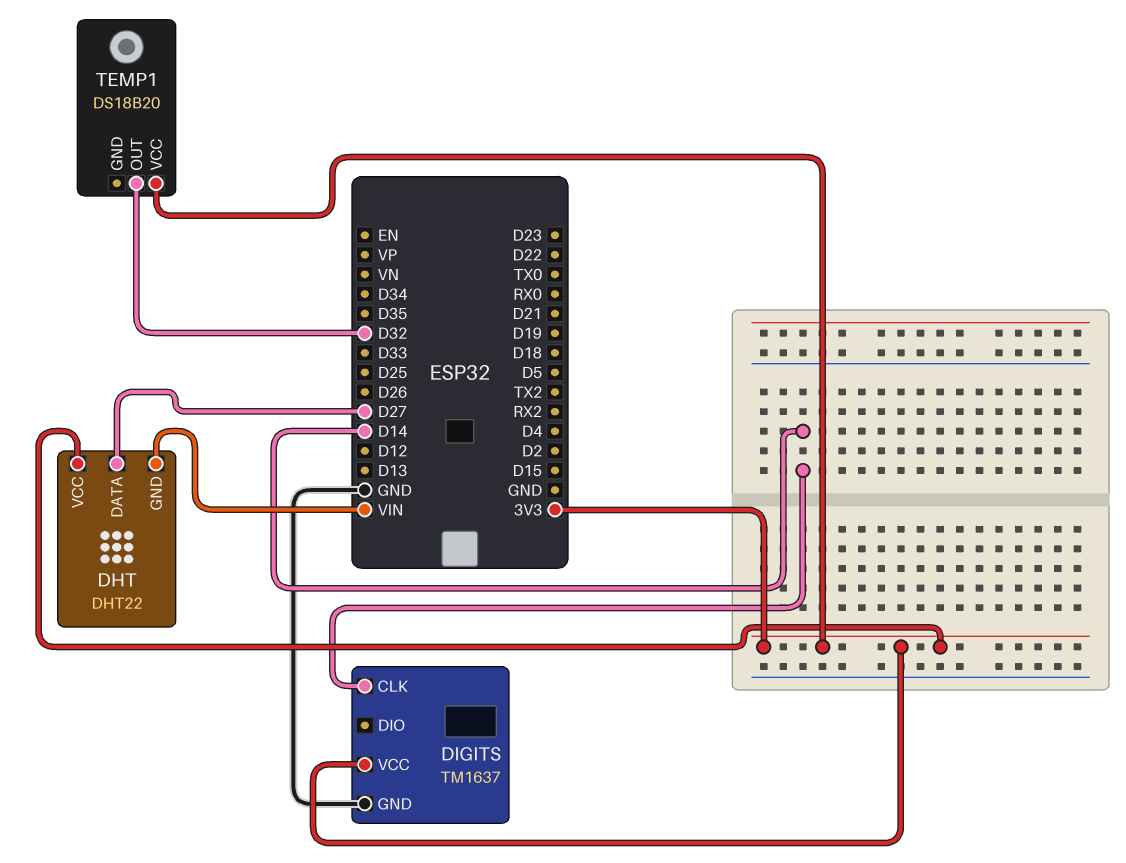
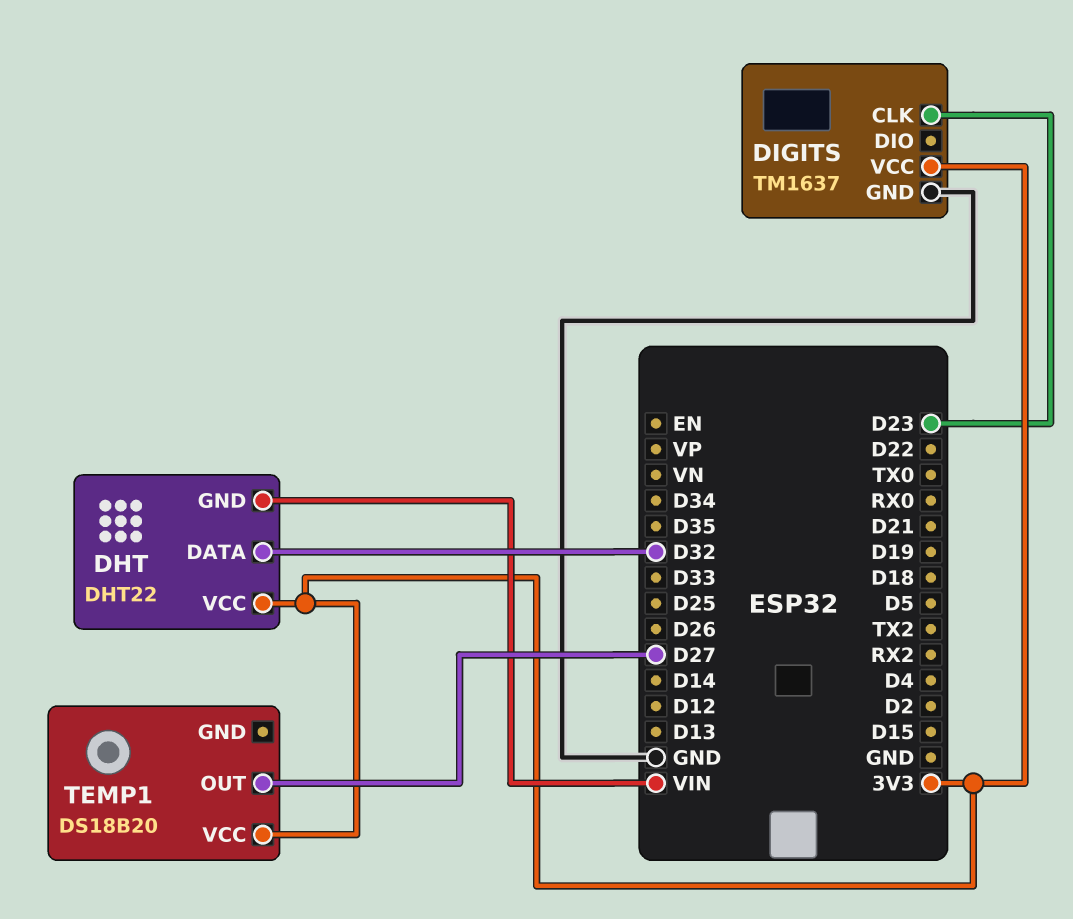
DHT pin DATA: D27 -> D32
DIGITS pin CLK: D14 -> D23
TEMP1 pin OUT: D32 -> D27

